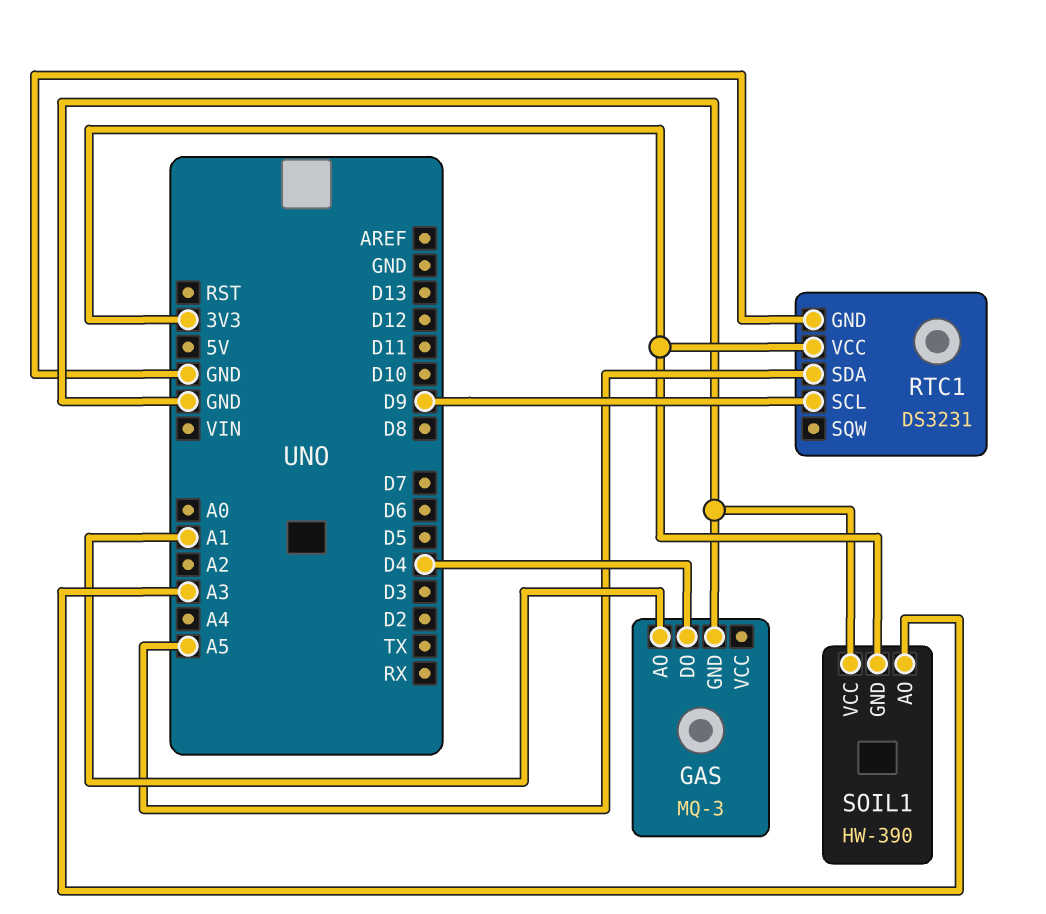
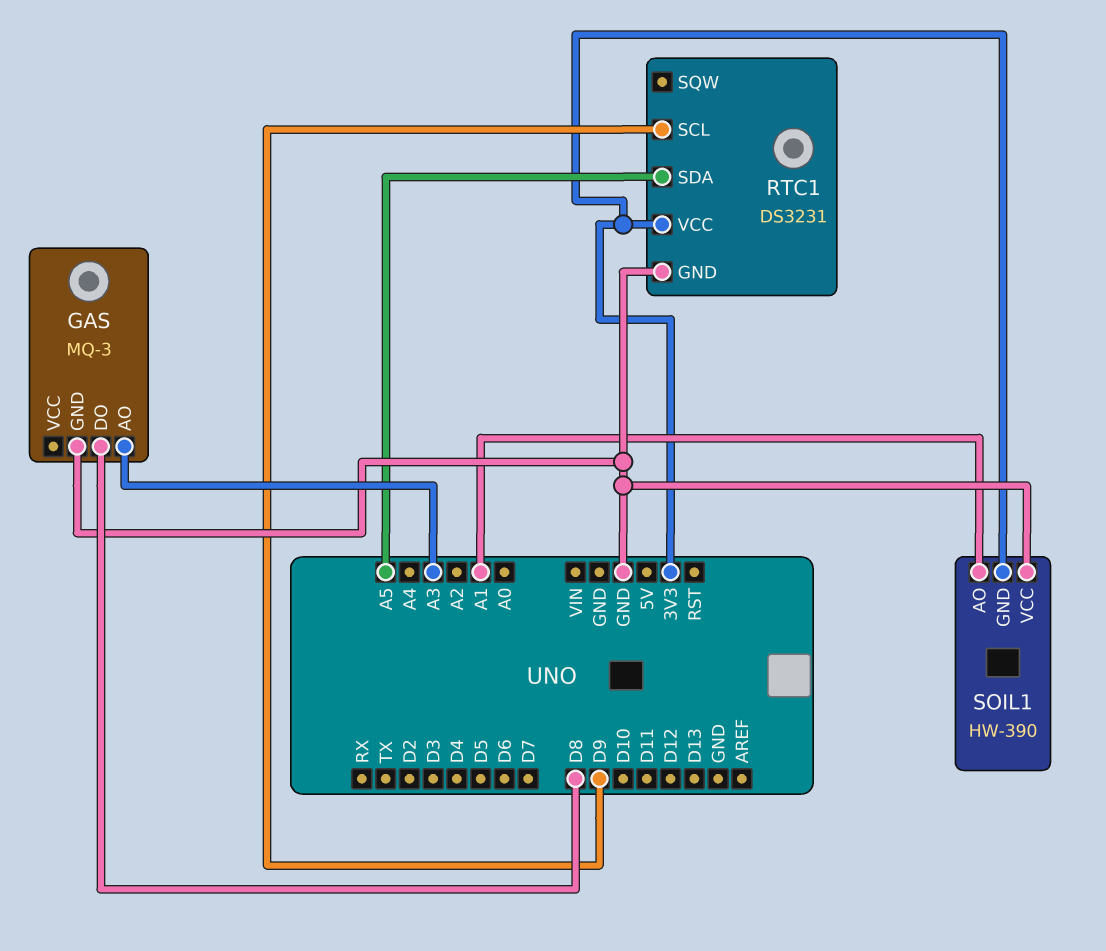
GAS pin AO: A1 -> A3
GAS pin DO: D4 -> D8
SOIL1 pin AO: A3 -> A1

